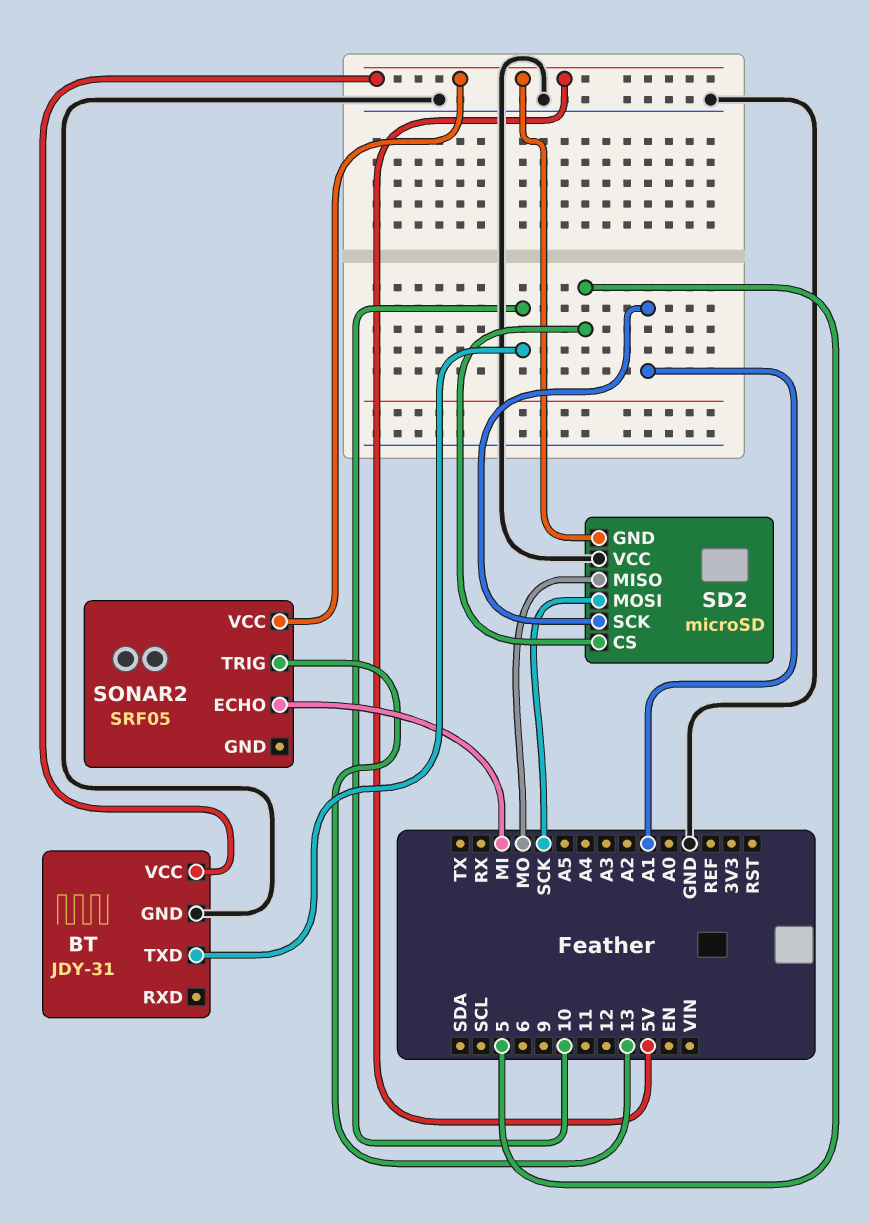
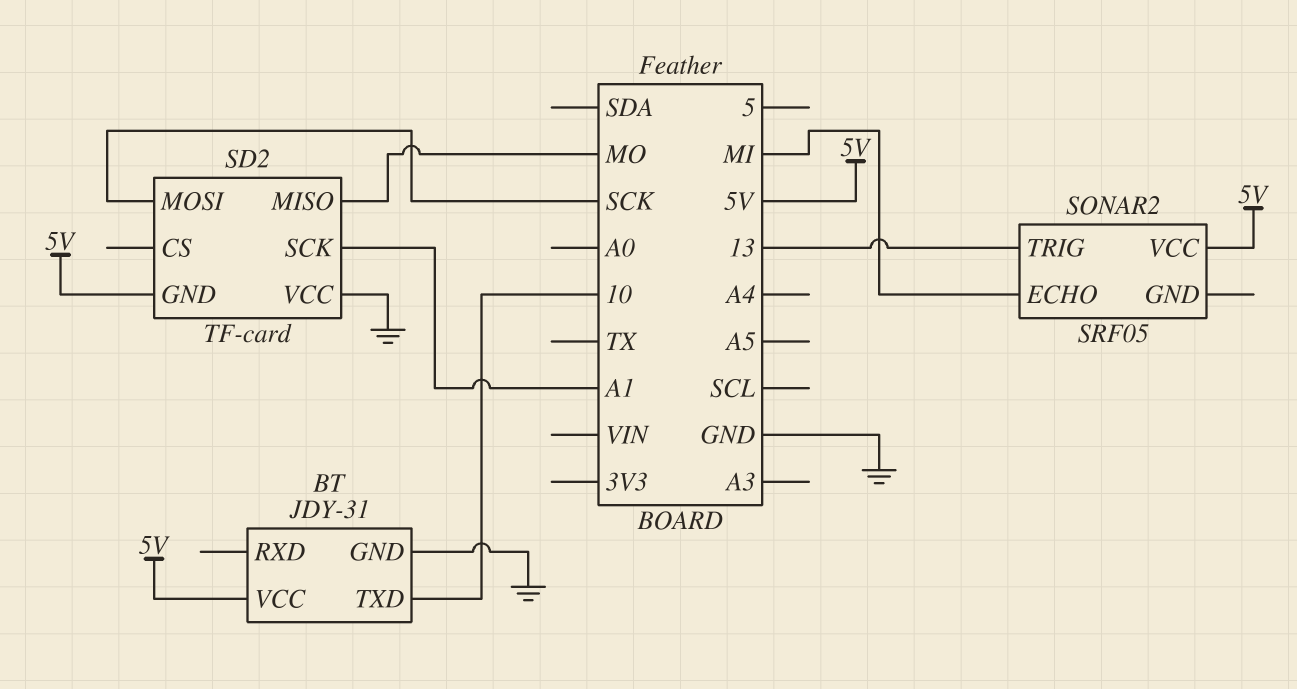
SD2: microSD -> TF-card
SD2 pin CS: 5 -> none

